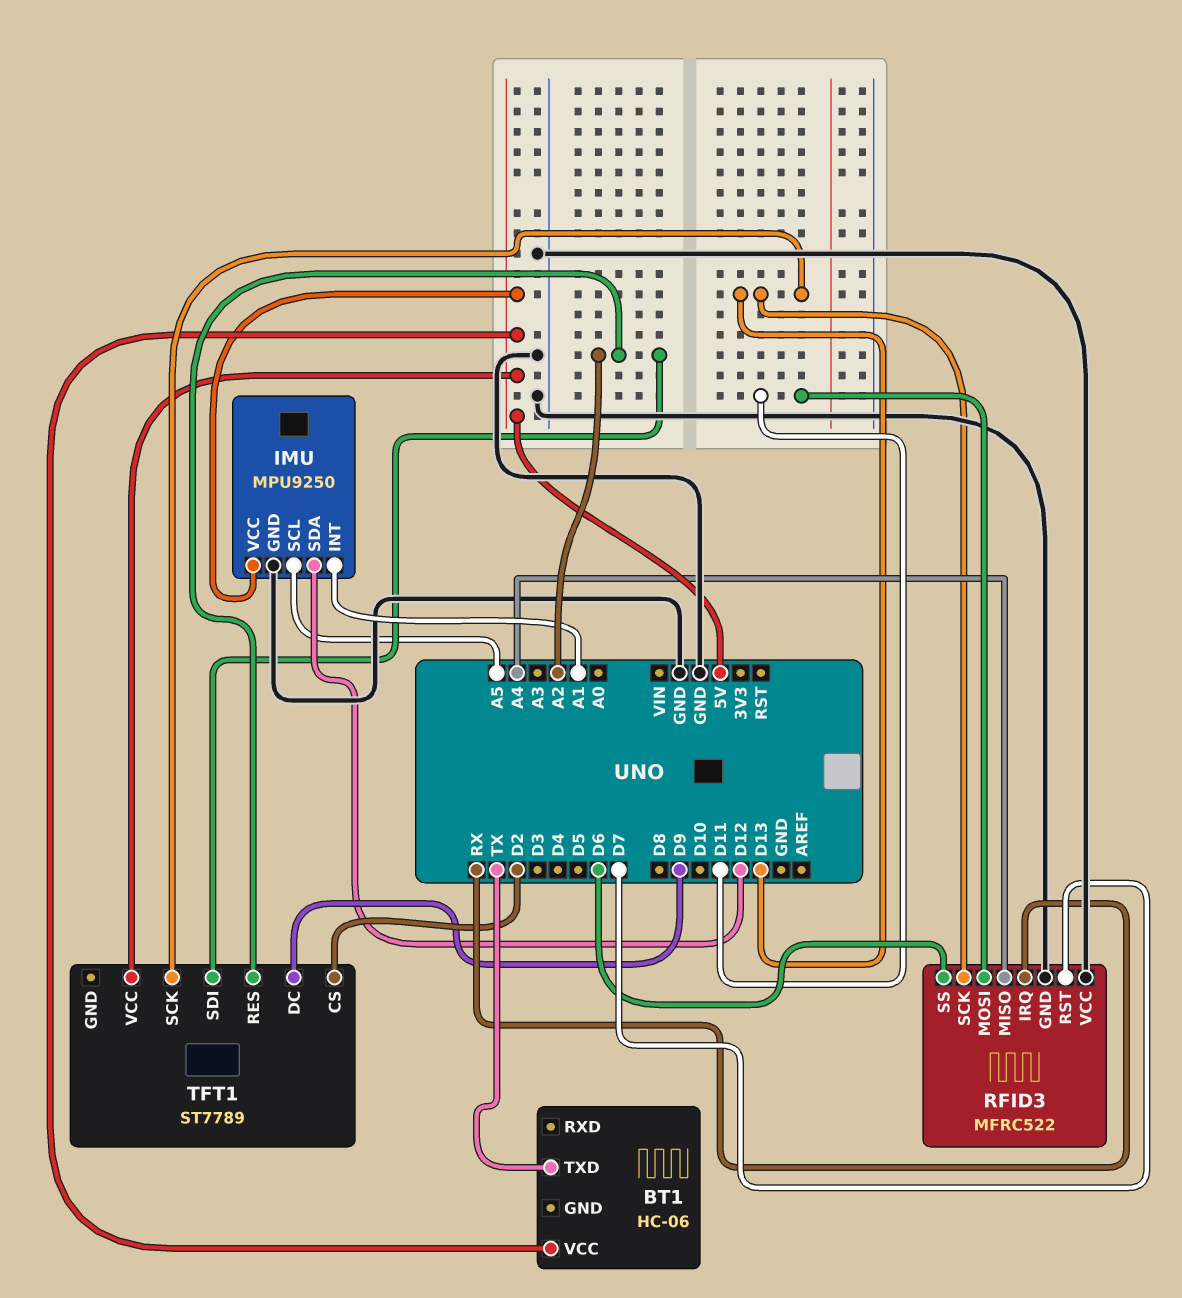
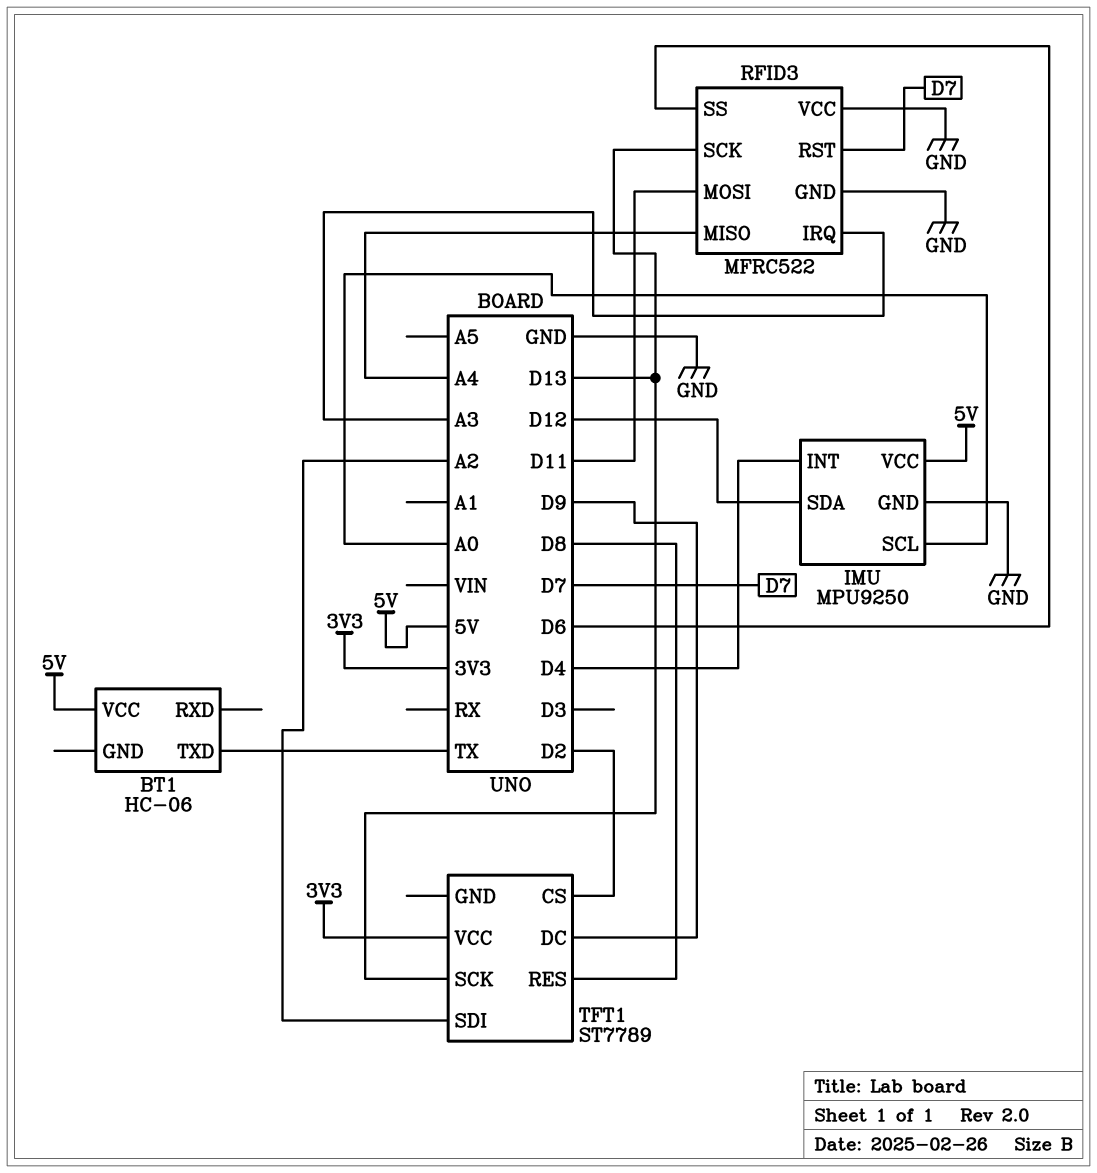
IMU pin INT: A1 -> D4
IMU pin SCL: A5 -> A0
RFID3 pin IRQ: RX -> A3
TFT1 pin RES: A2 -> D8
TFT1 pin VCC: 5V -> 3V3

